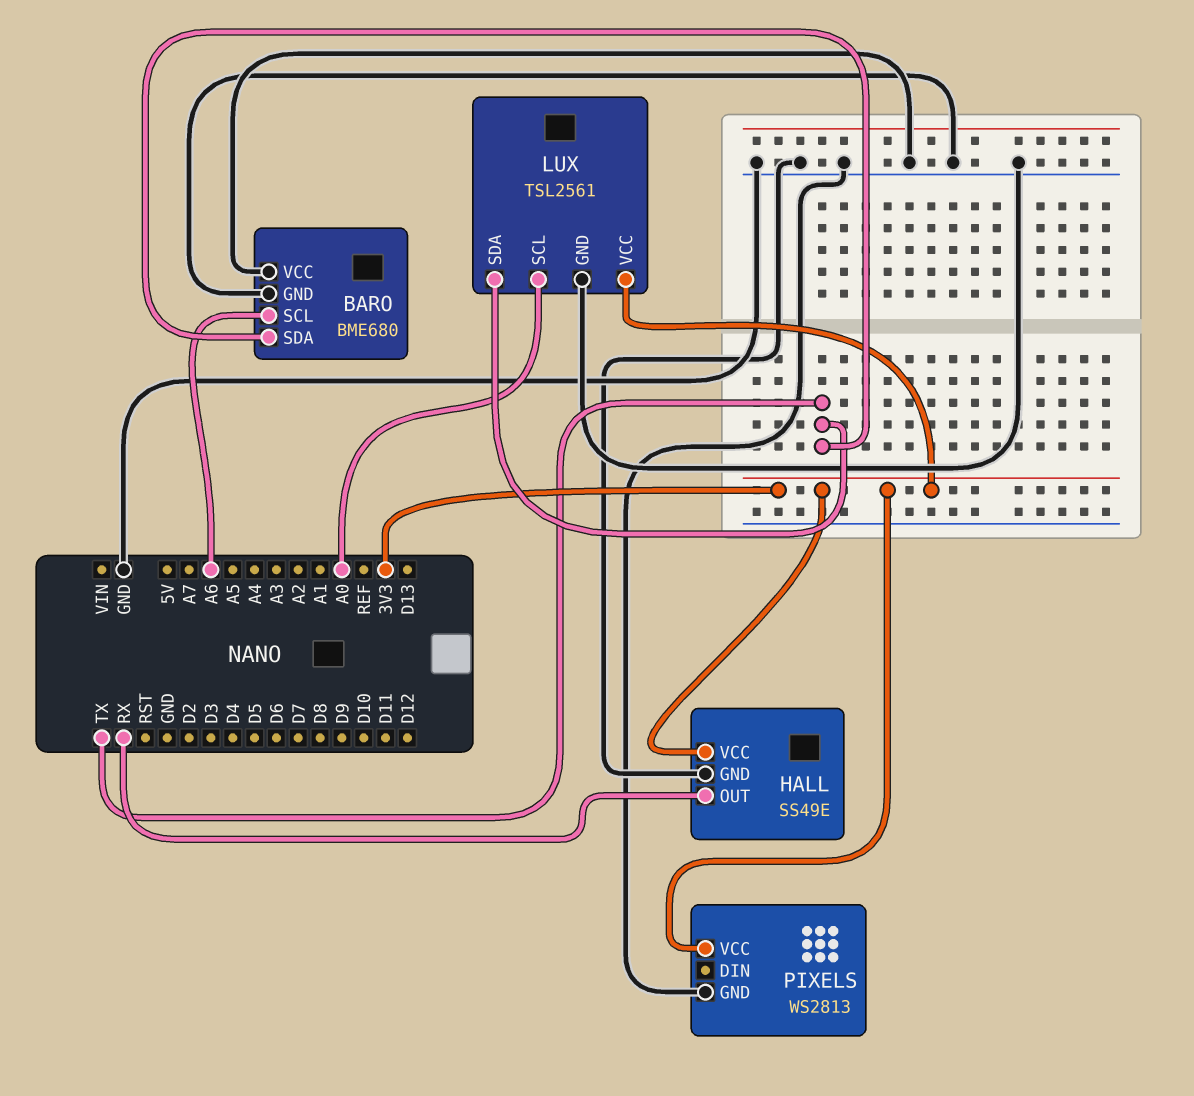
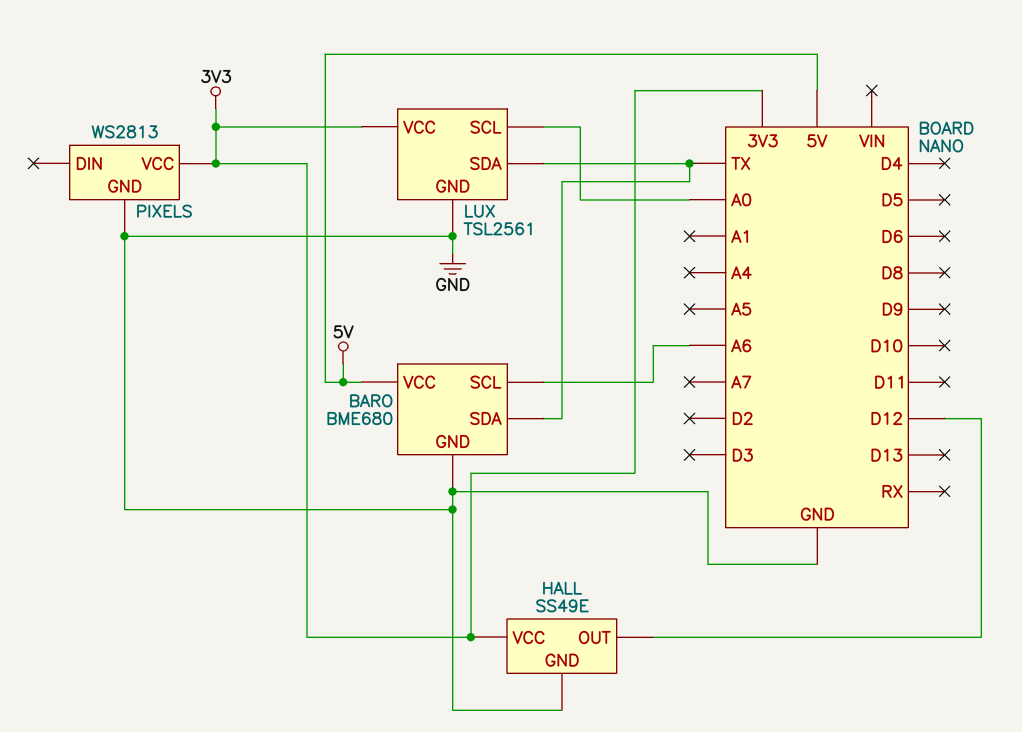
BARO pin VCC: GND -> 5V
HALL pin OUT: RX -> D12

